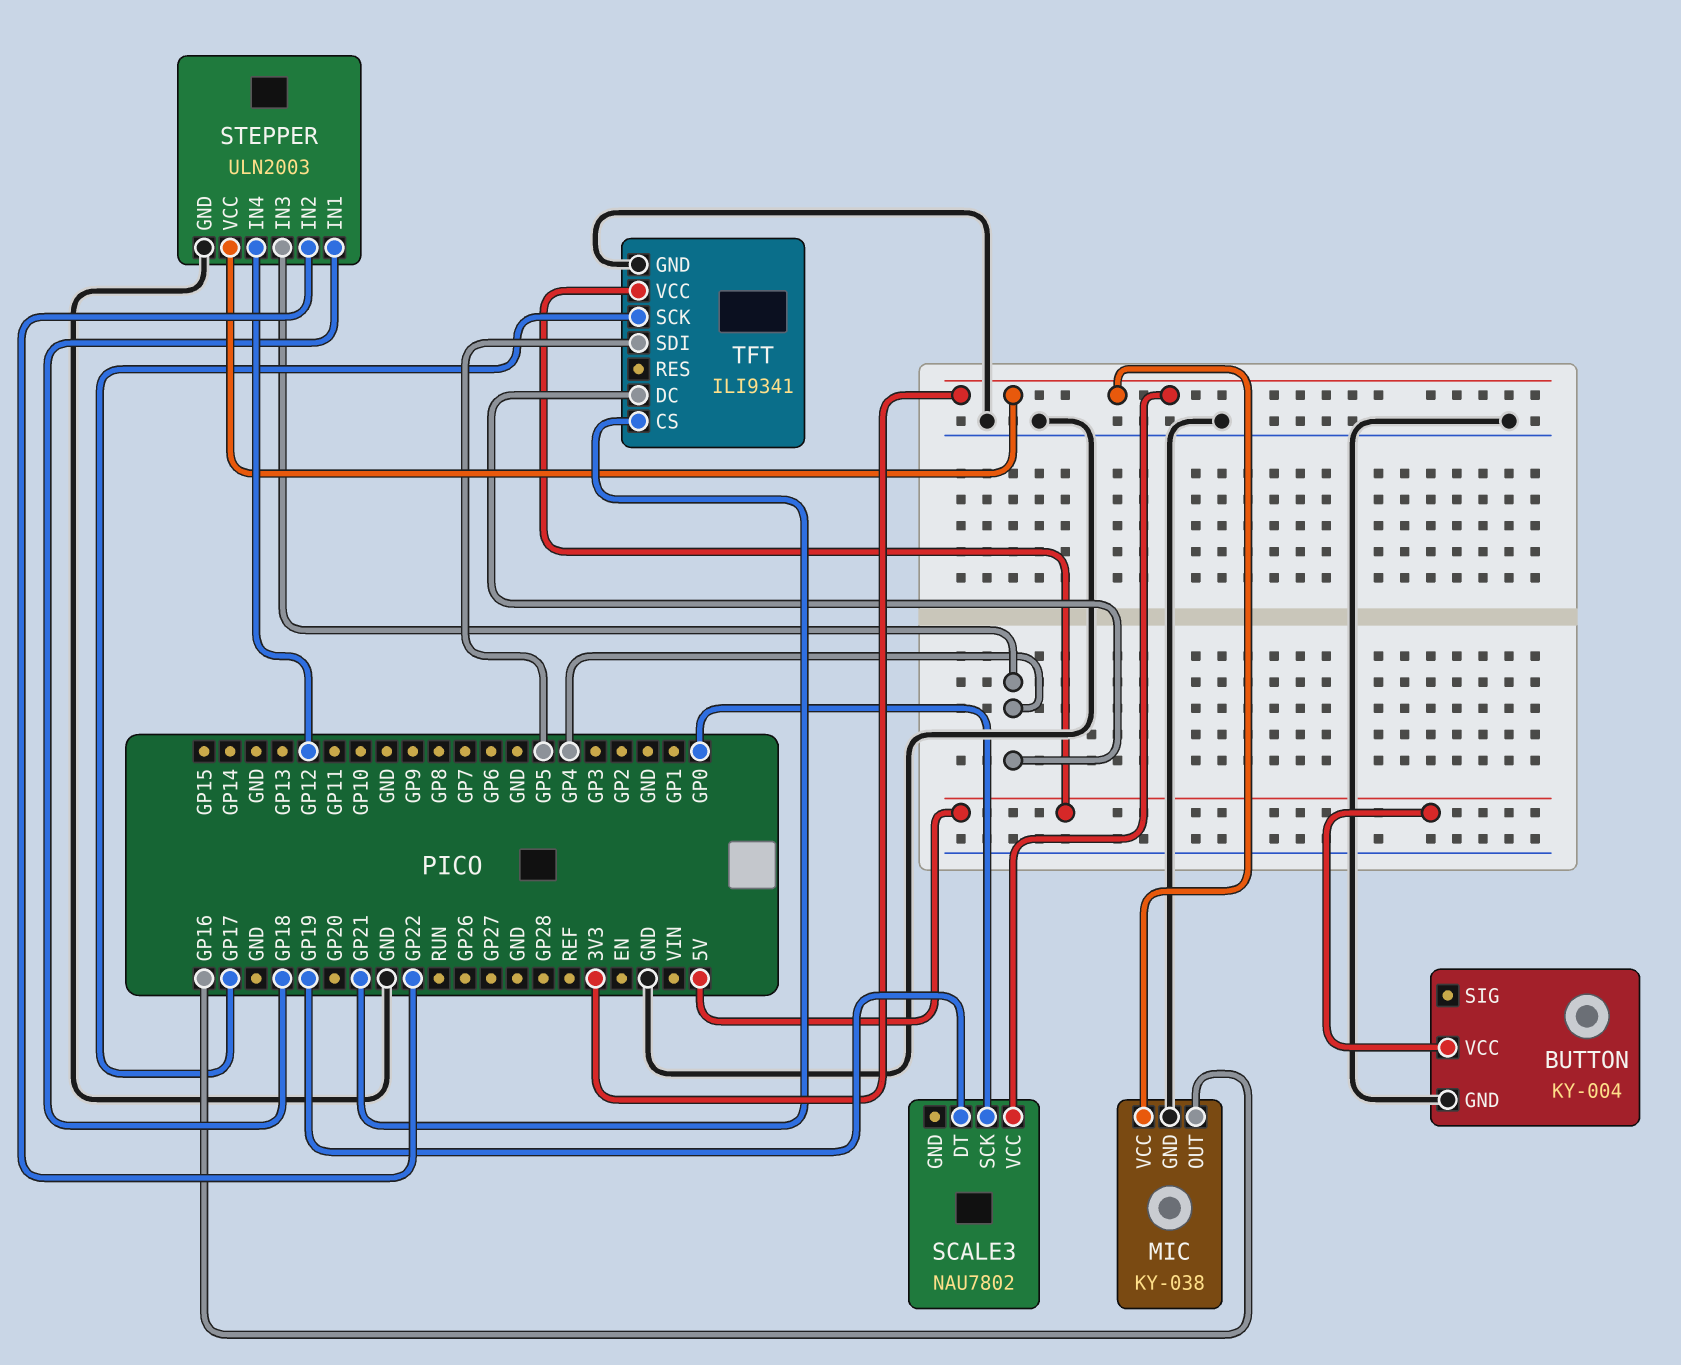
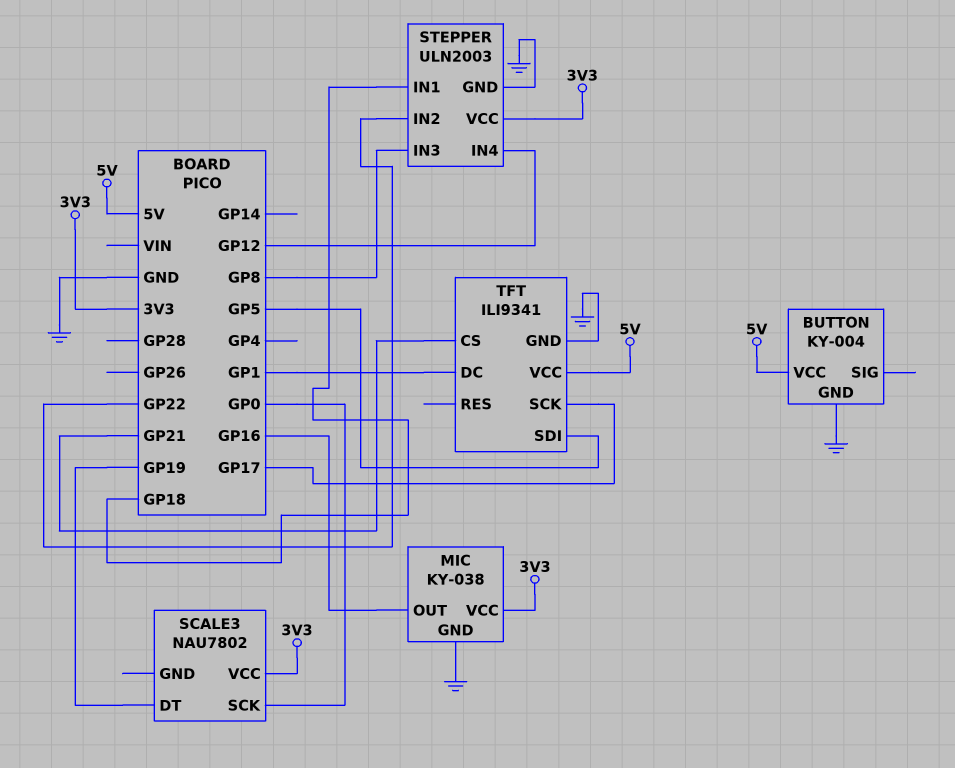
STEPPER pin IN3: GP4 -> GP8
TFT pin DC: GP4 -> GP1

